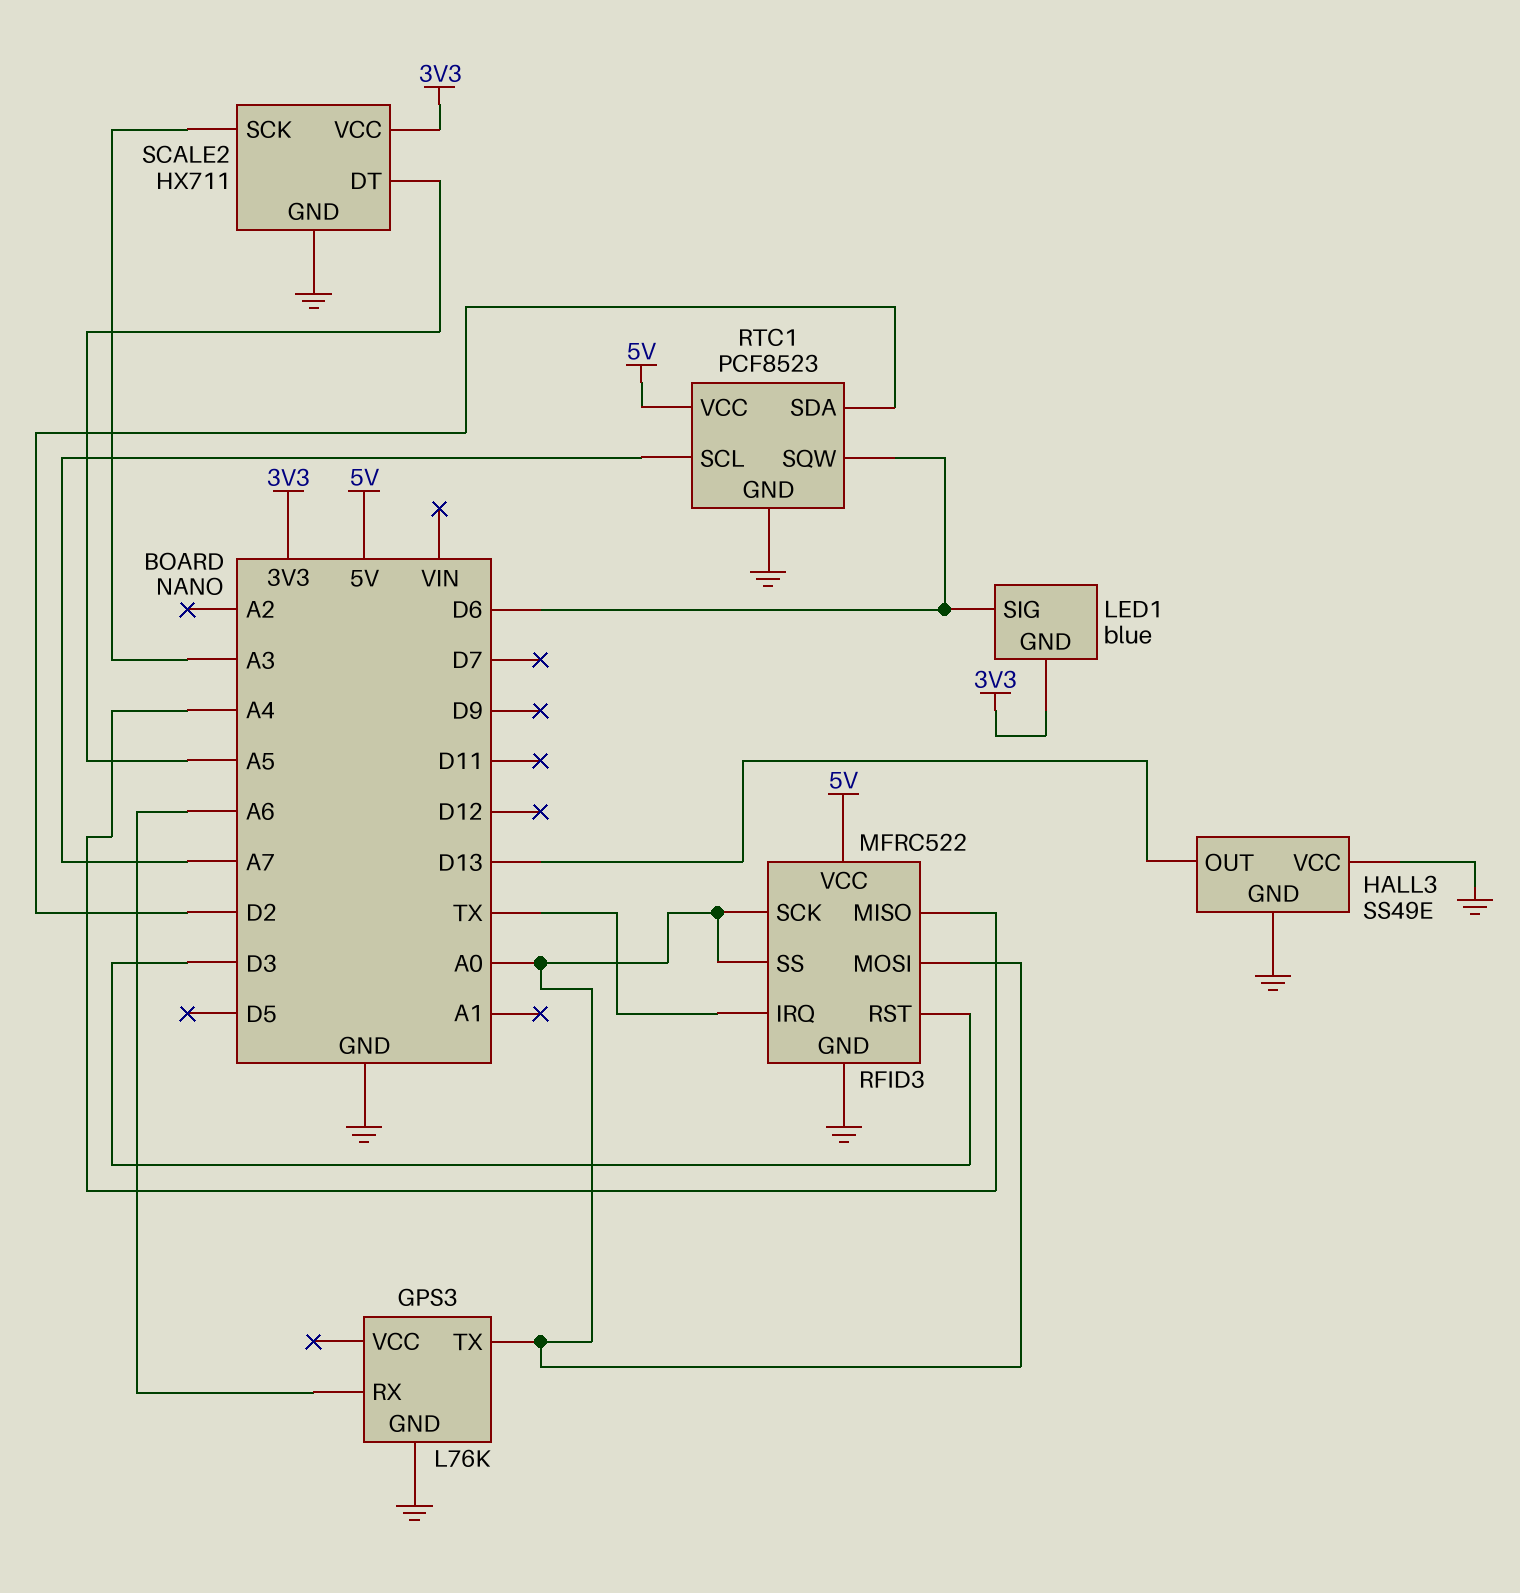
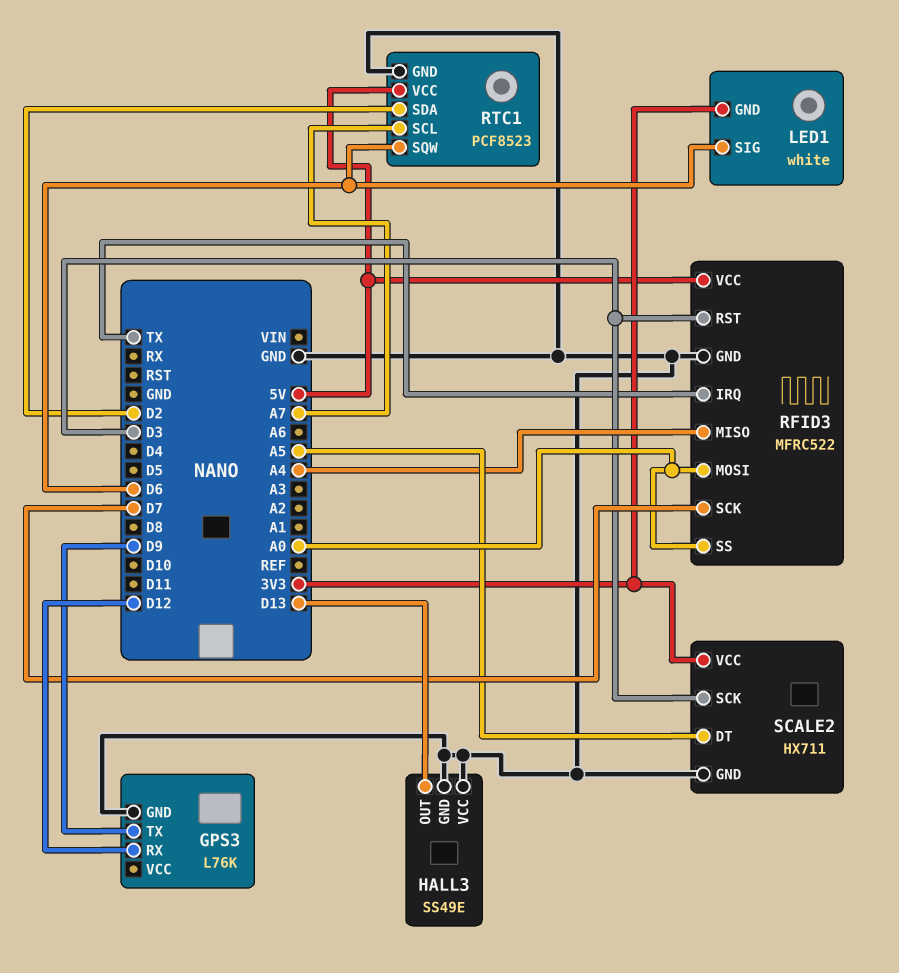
GPS3 pin RX: A6 -> D12
GPS3 pin TX: A0 -> D9
LED1: blue -> white
RFID3 pin SCK: A0 -> D7
SCALE2 pin SCK: A3 -> D3

